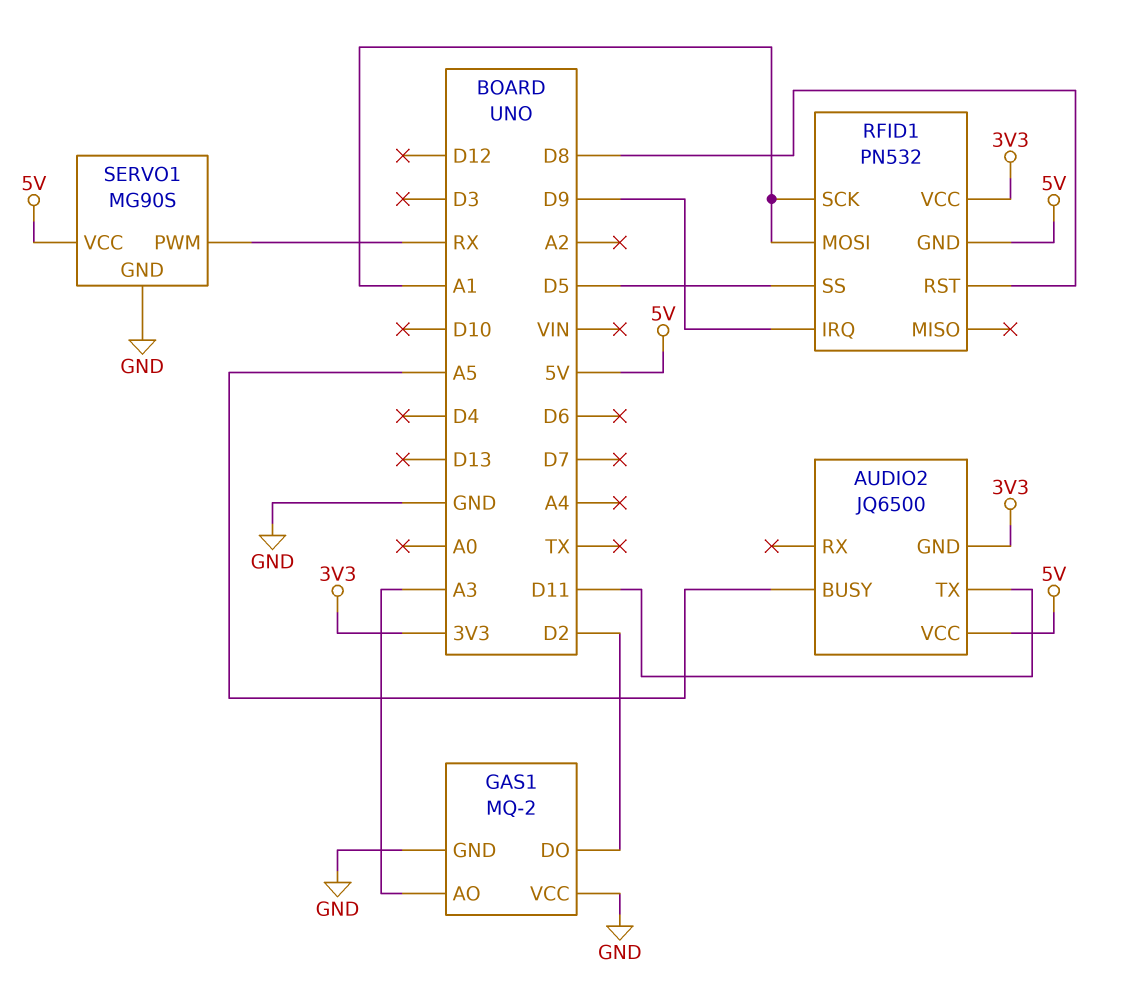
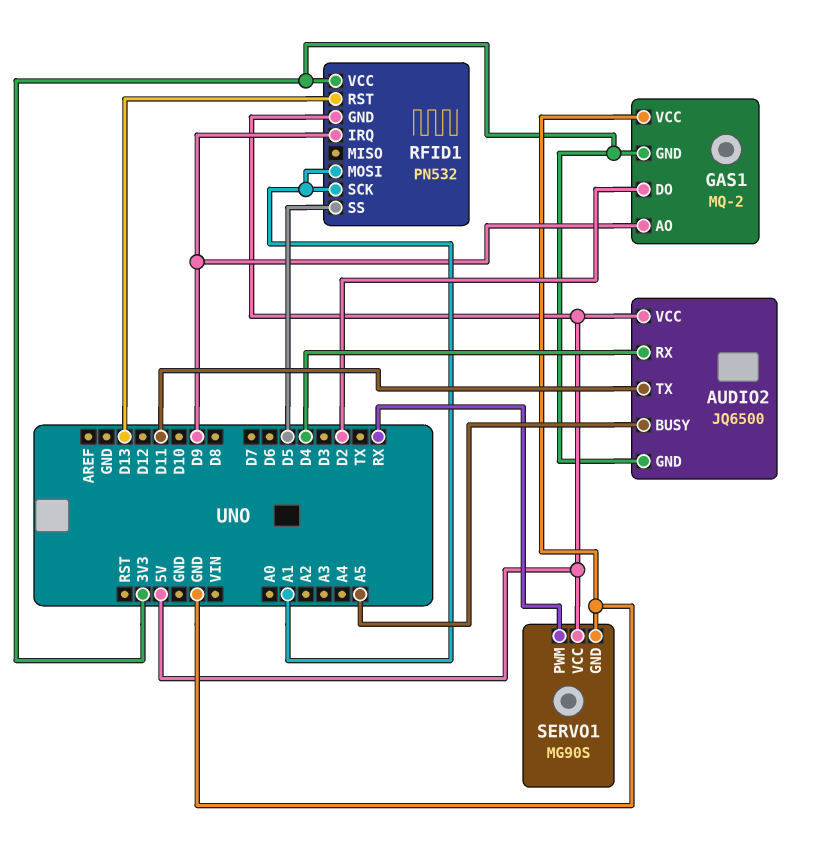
AUDIO2 pin RX: none -> D4
GAS1 pin AO: A3 -> D9
GAS1 pin GND: GND -> 3V3
RFID1 pin RST: D8 -> D13

